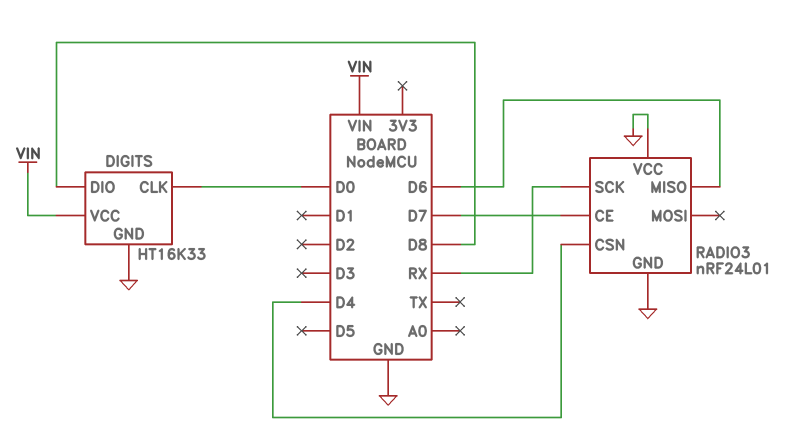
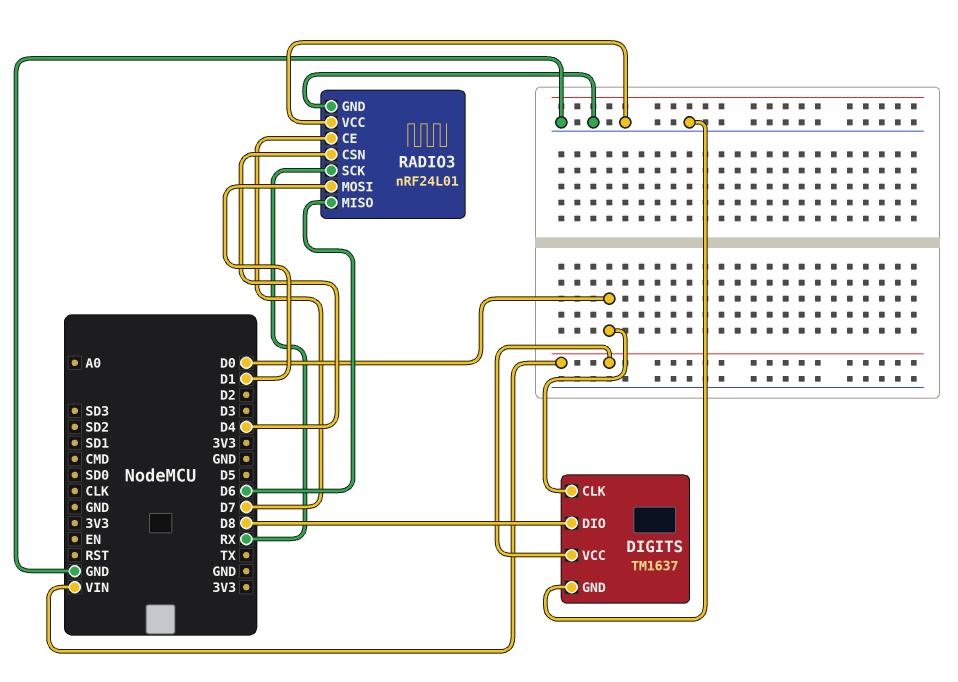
DIGITS: HT16K33 -> TM1637
RADIO3 pin MOSI: none -> D1

